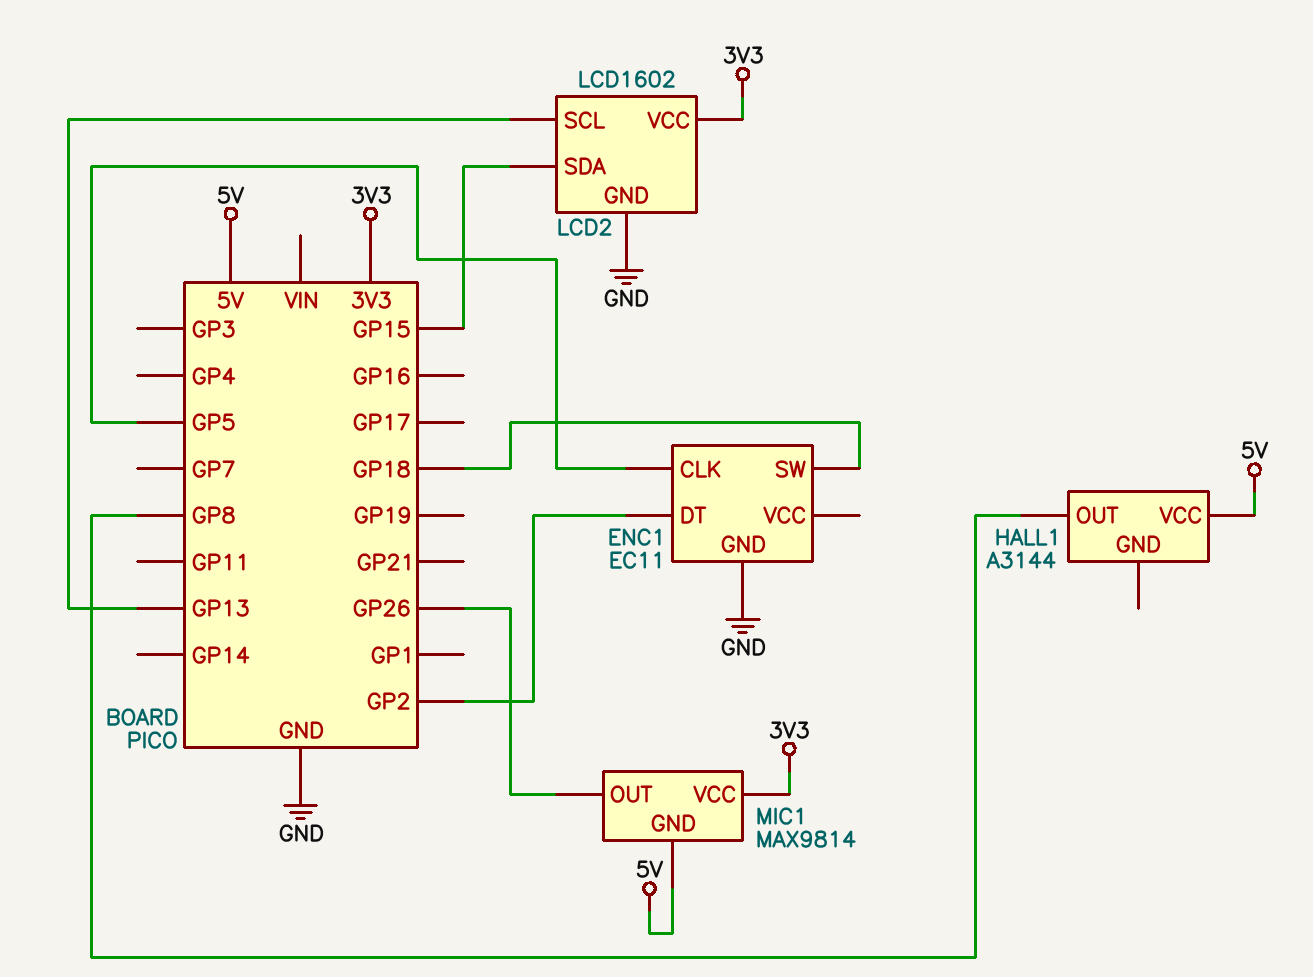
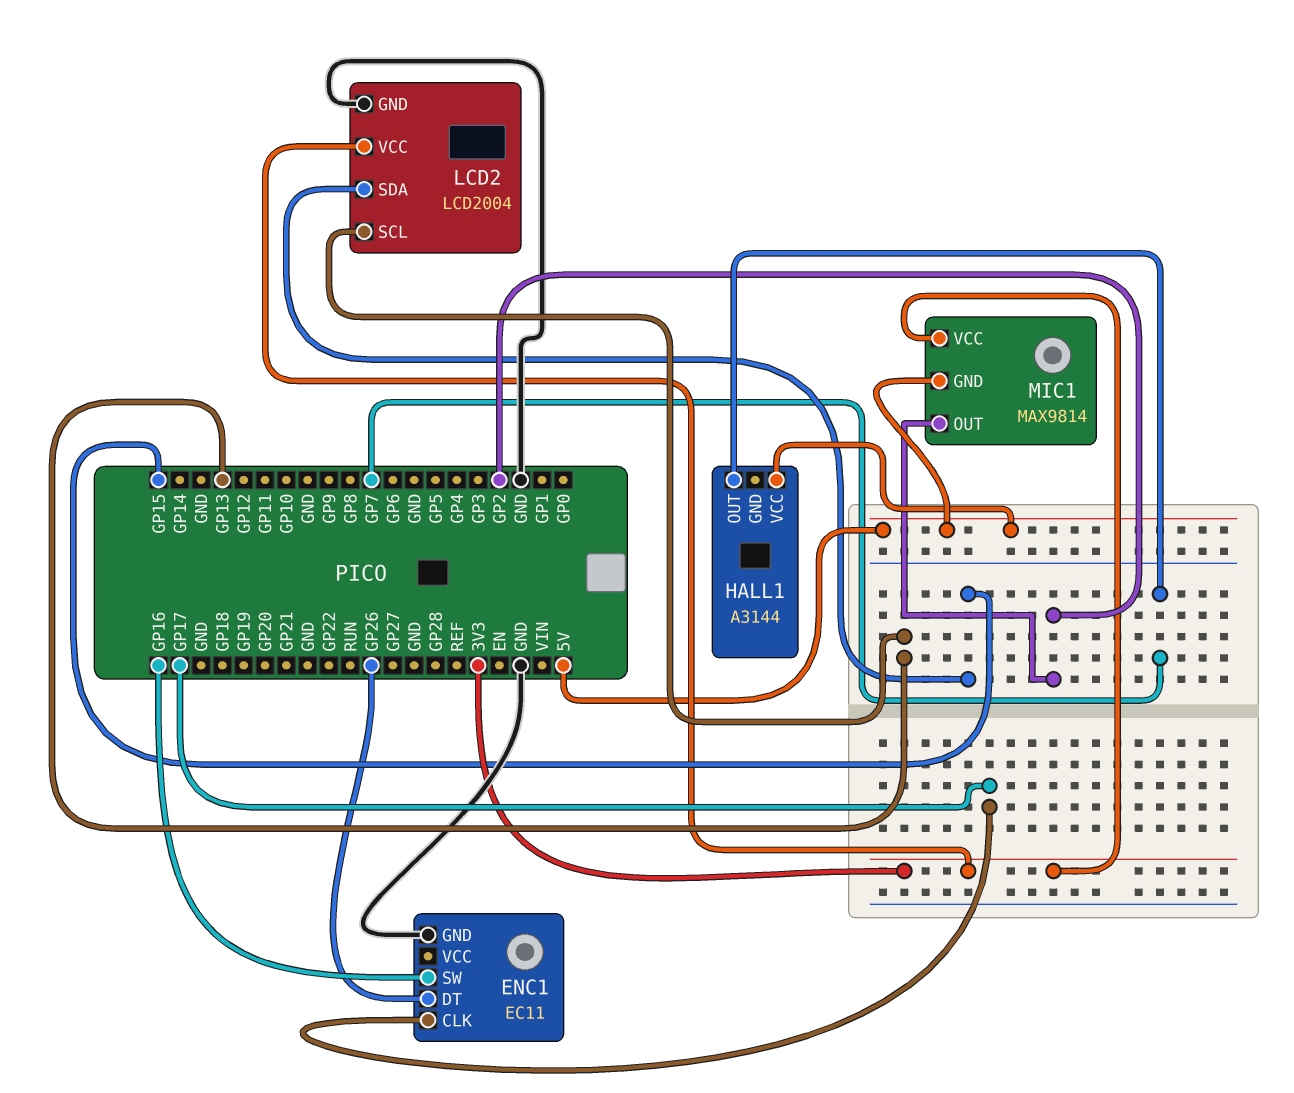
ENC1 pin CLK: GP5 -> GP17
ENC1 pin DT: GP2 -> GP26
ENC1 pin SW: GP18 -> GP16
HALL1 pin OUT: GP8 -> GP7
LCD2: LCD1602 -> LCD2004
MIC1 pin OUT: GP26 -> GP2

